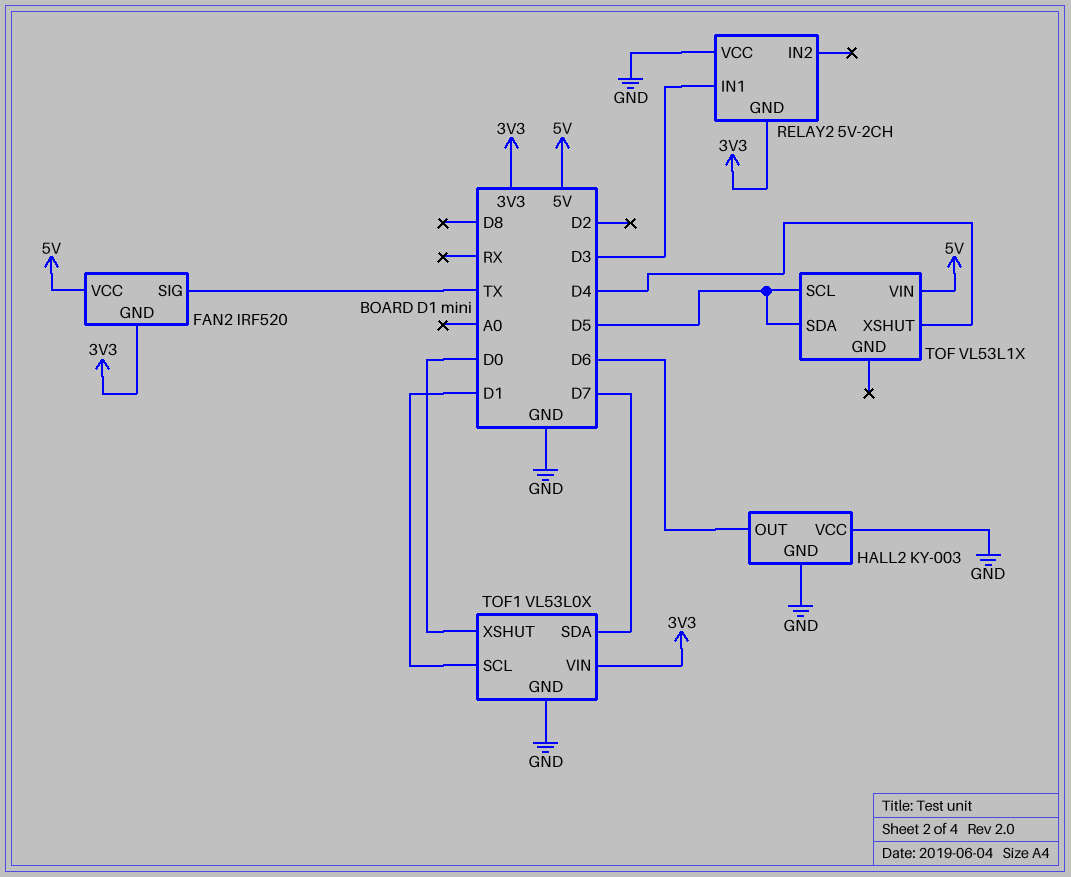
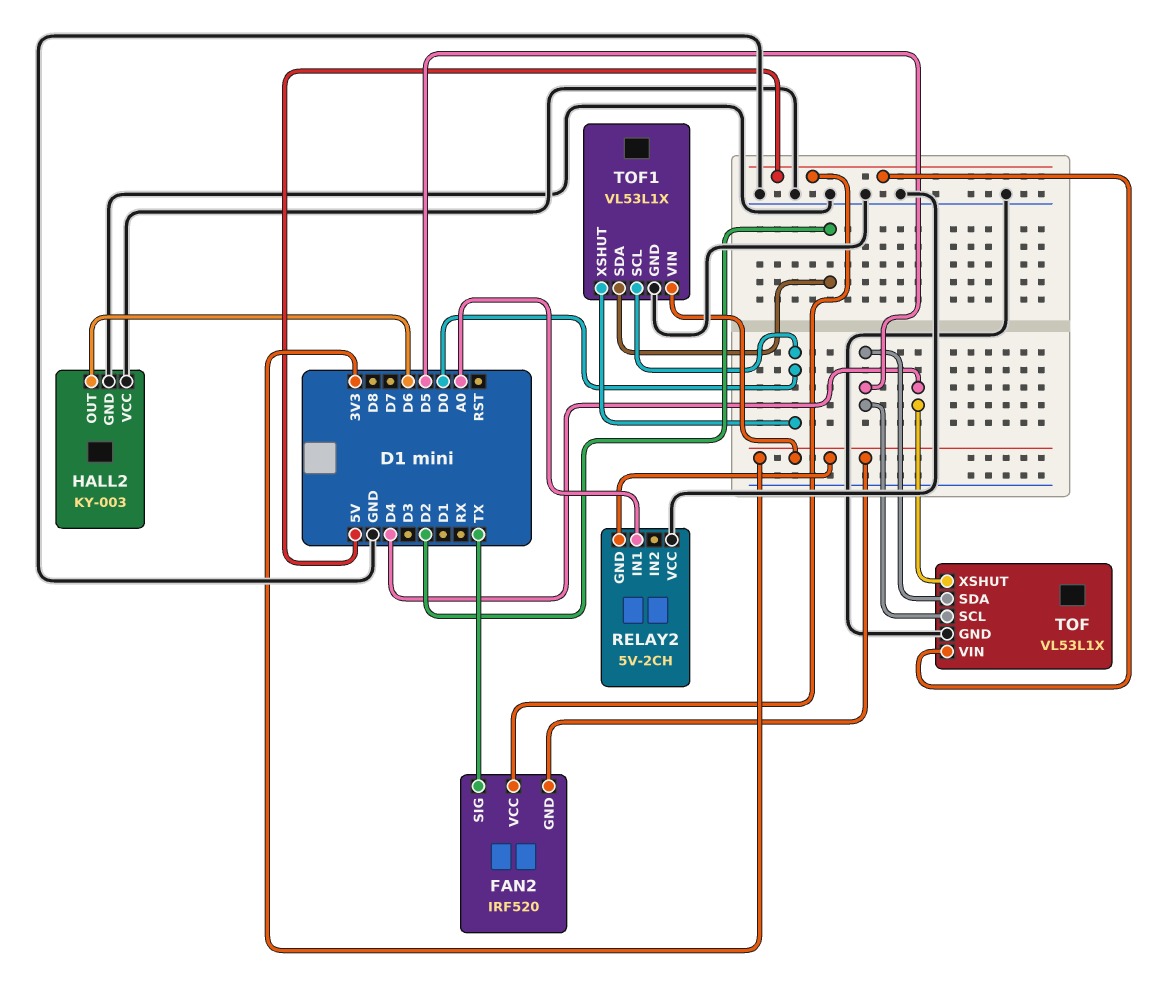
RELAY2 pin IN1: D3 -> A0
TOF pin GND: none -> GND
TOF1: VL53L0X -> VL53L1X
TOF1 pin SCL: D1 -> D0
TOF1 pin SDA: D7 -> D2

